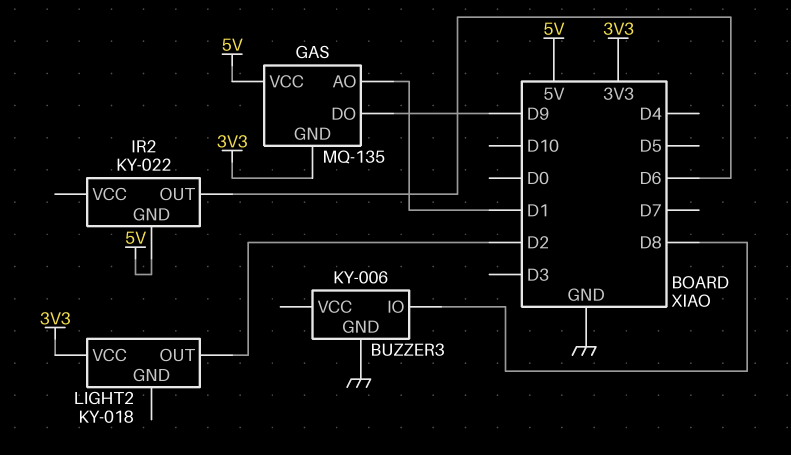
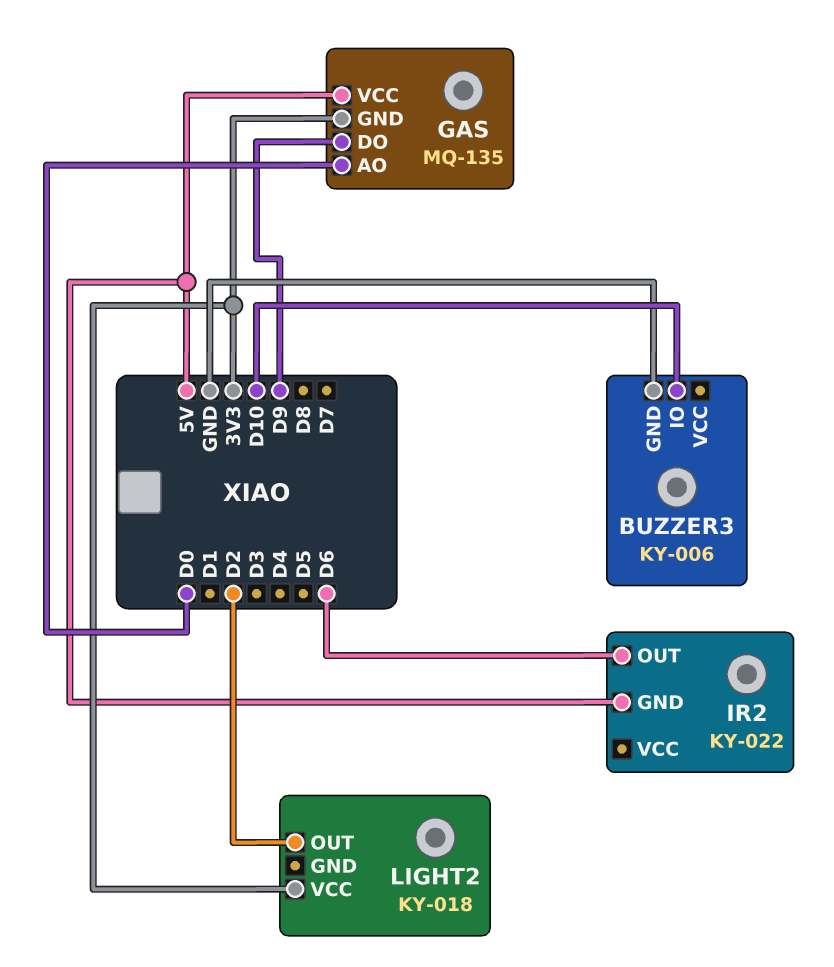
BUZZER3 pin IO: D8 -> D10
GAS pin AO: D1 -> D0

